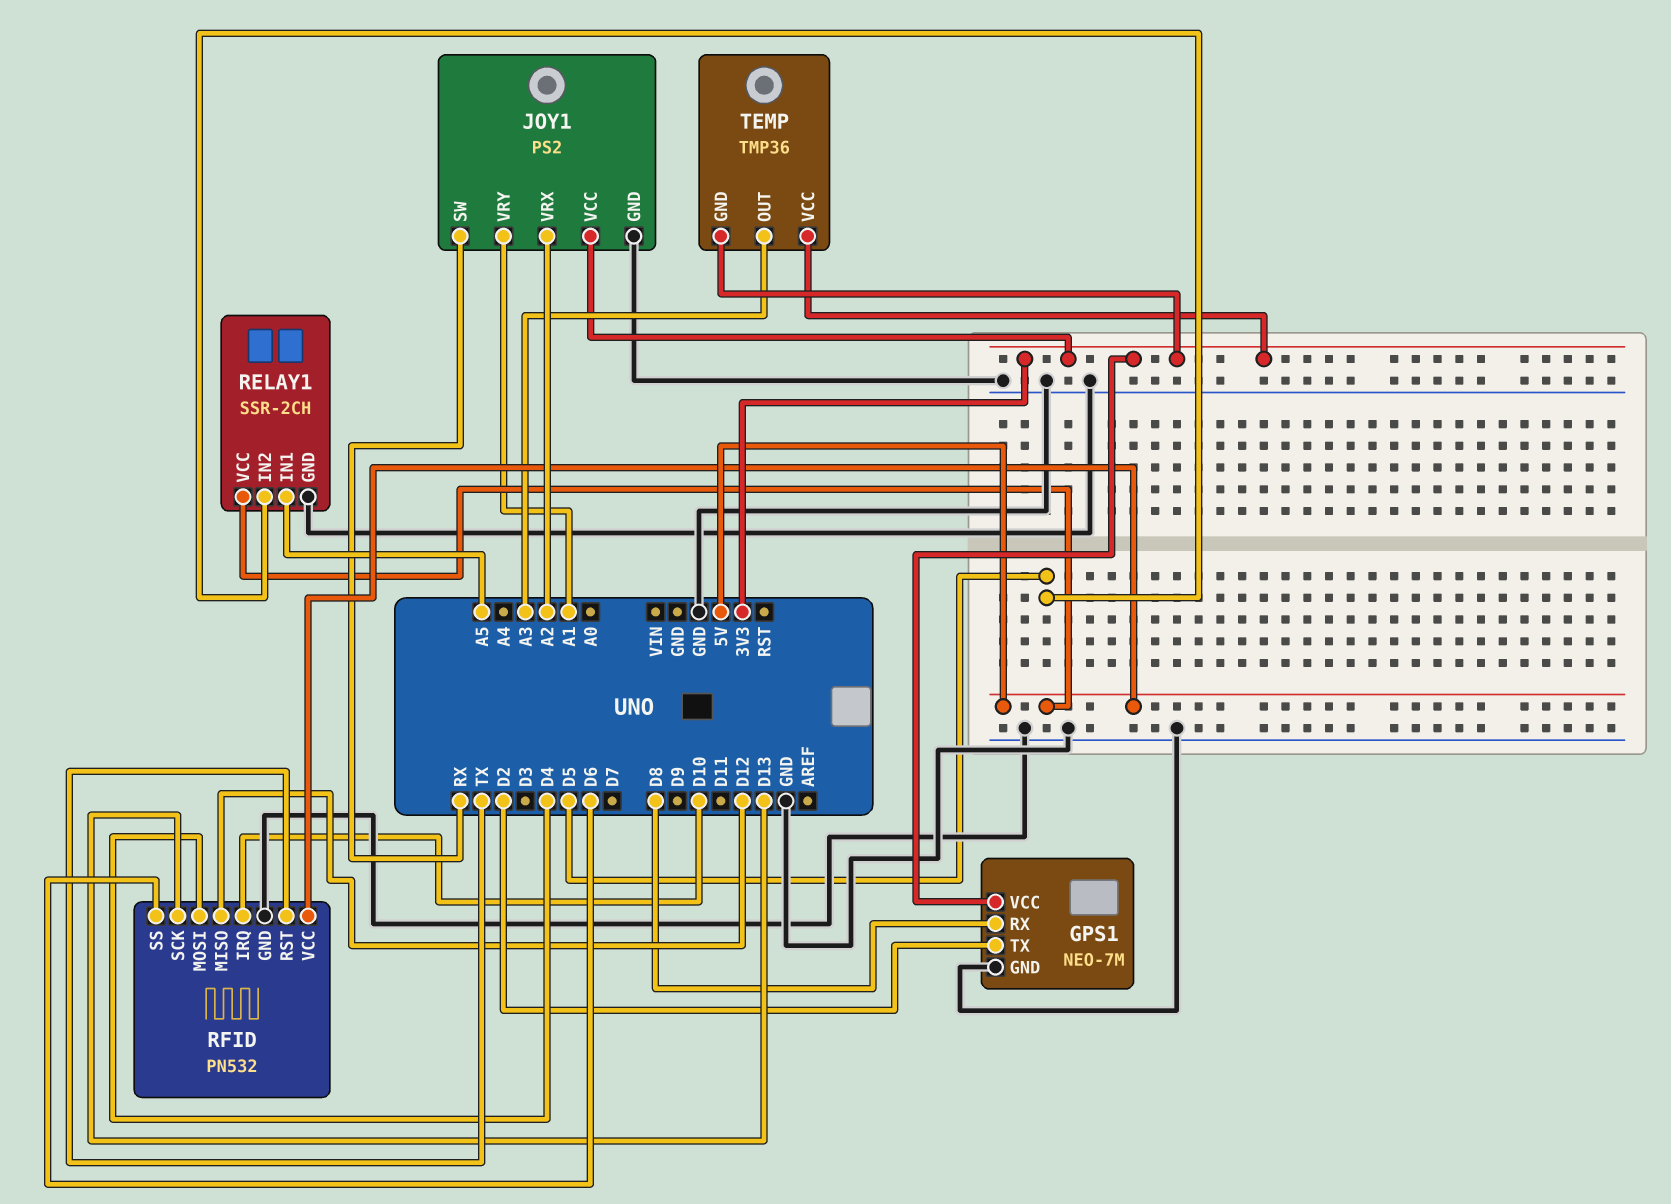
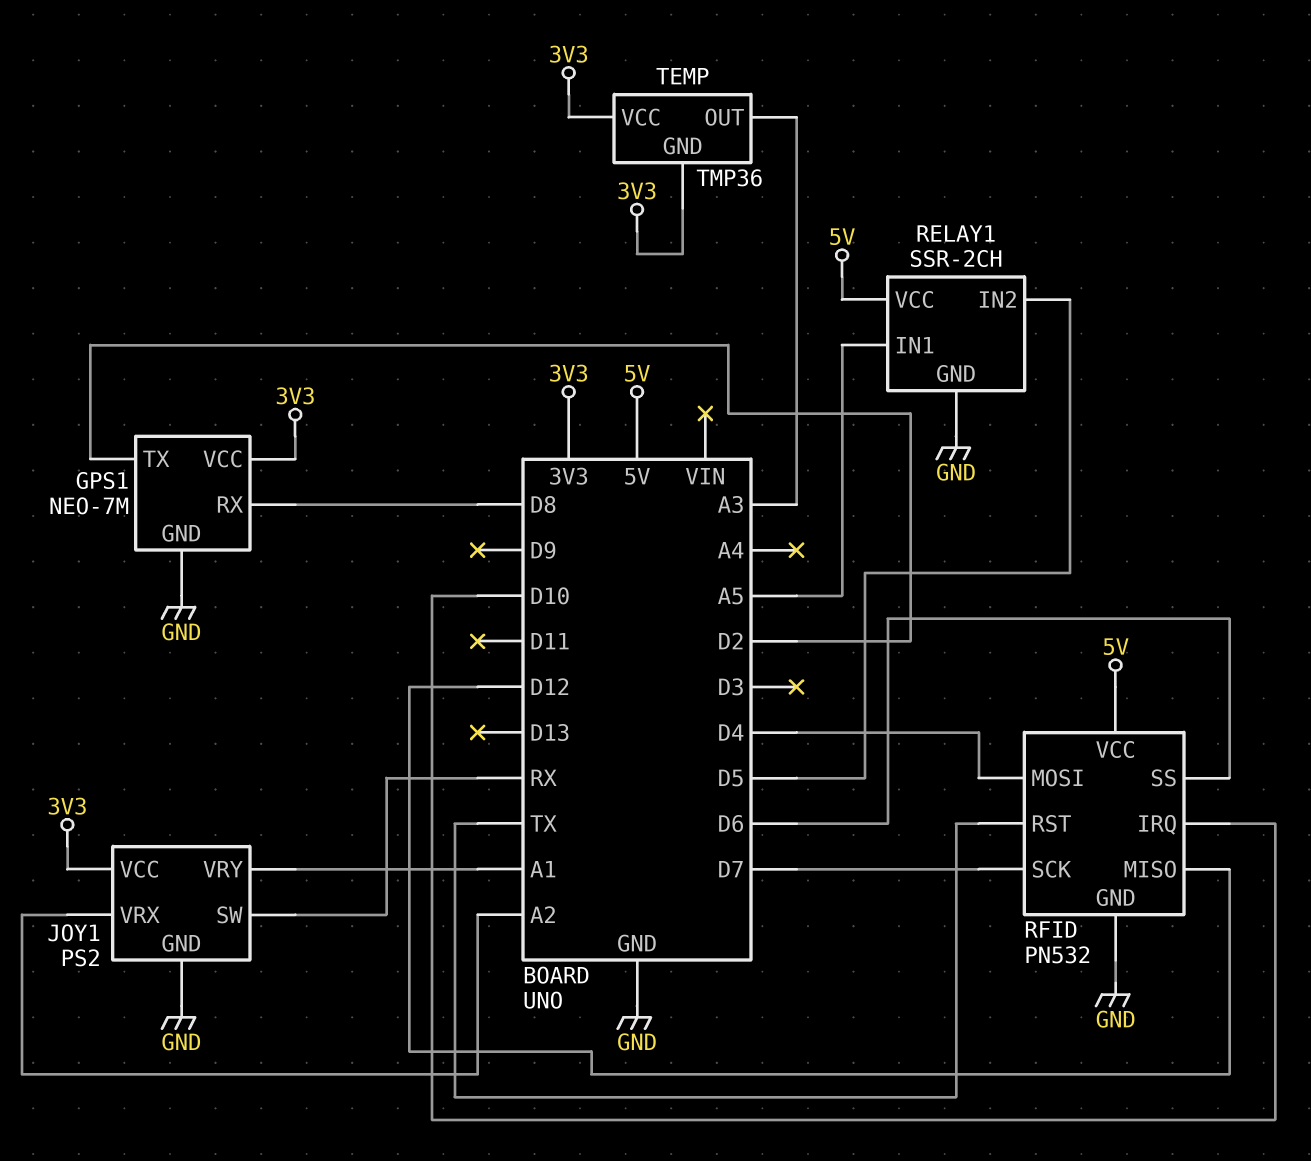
RFID pin SCK: D13 -> D7

